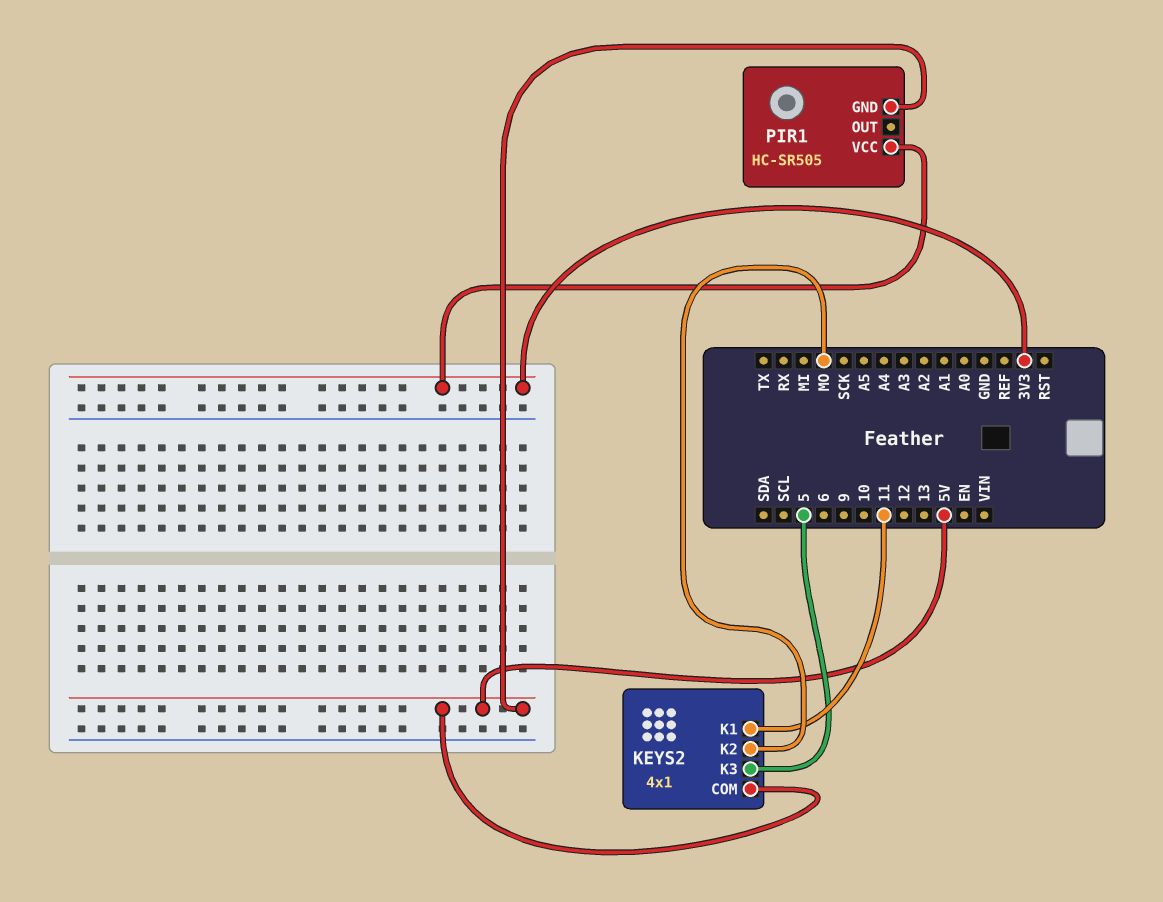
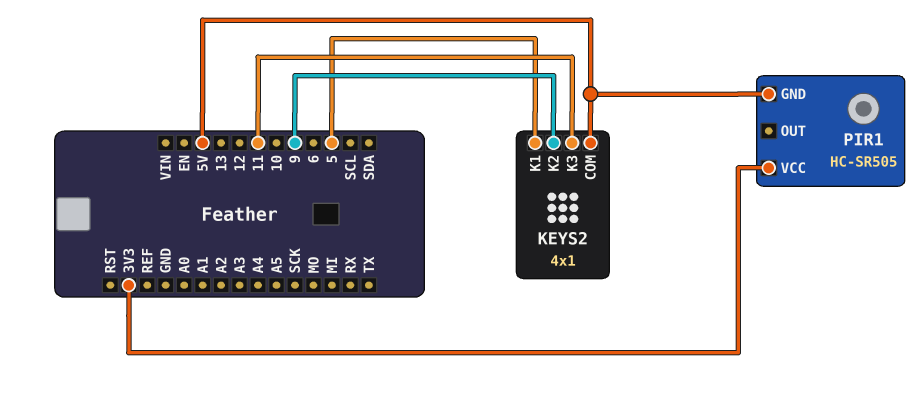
KEYS2 pin K1: 11 -> 5
KEYS2 pin K2: MO -> 9
KEYS2 pin K3: 5 -> 11

